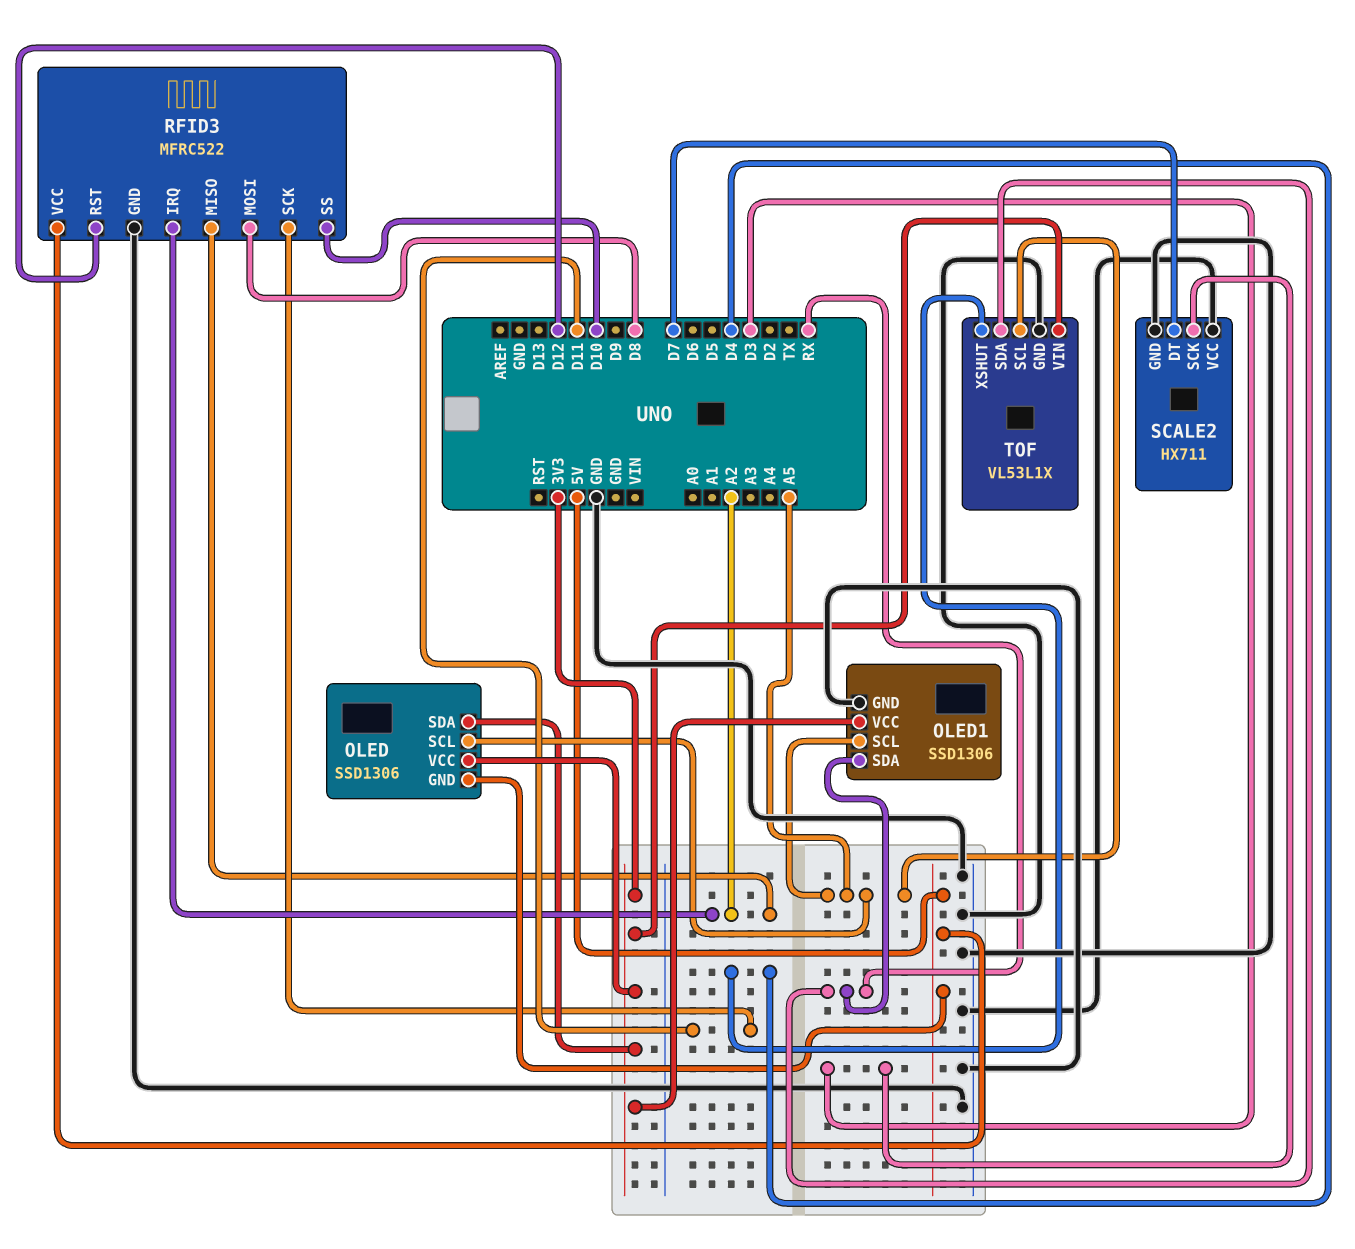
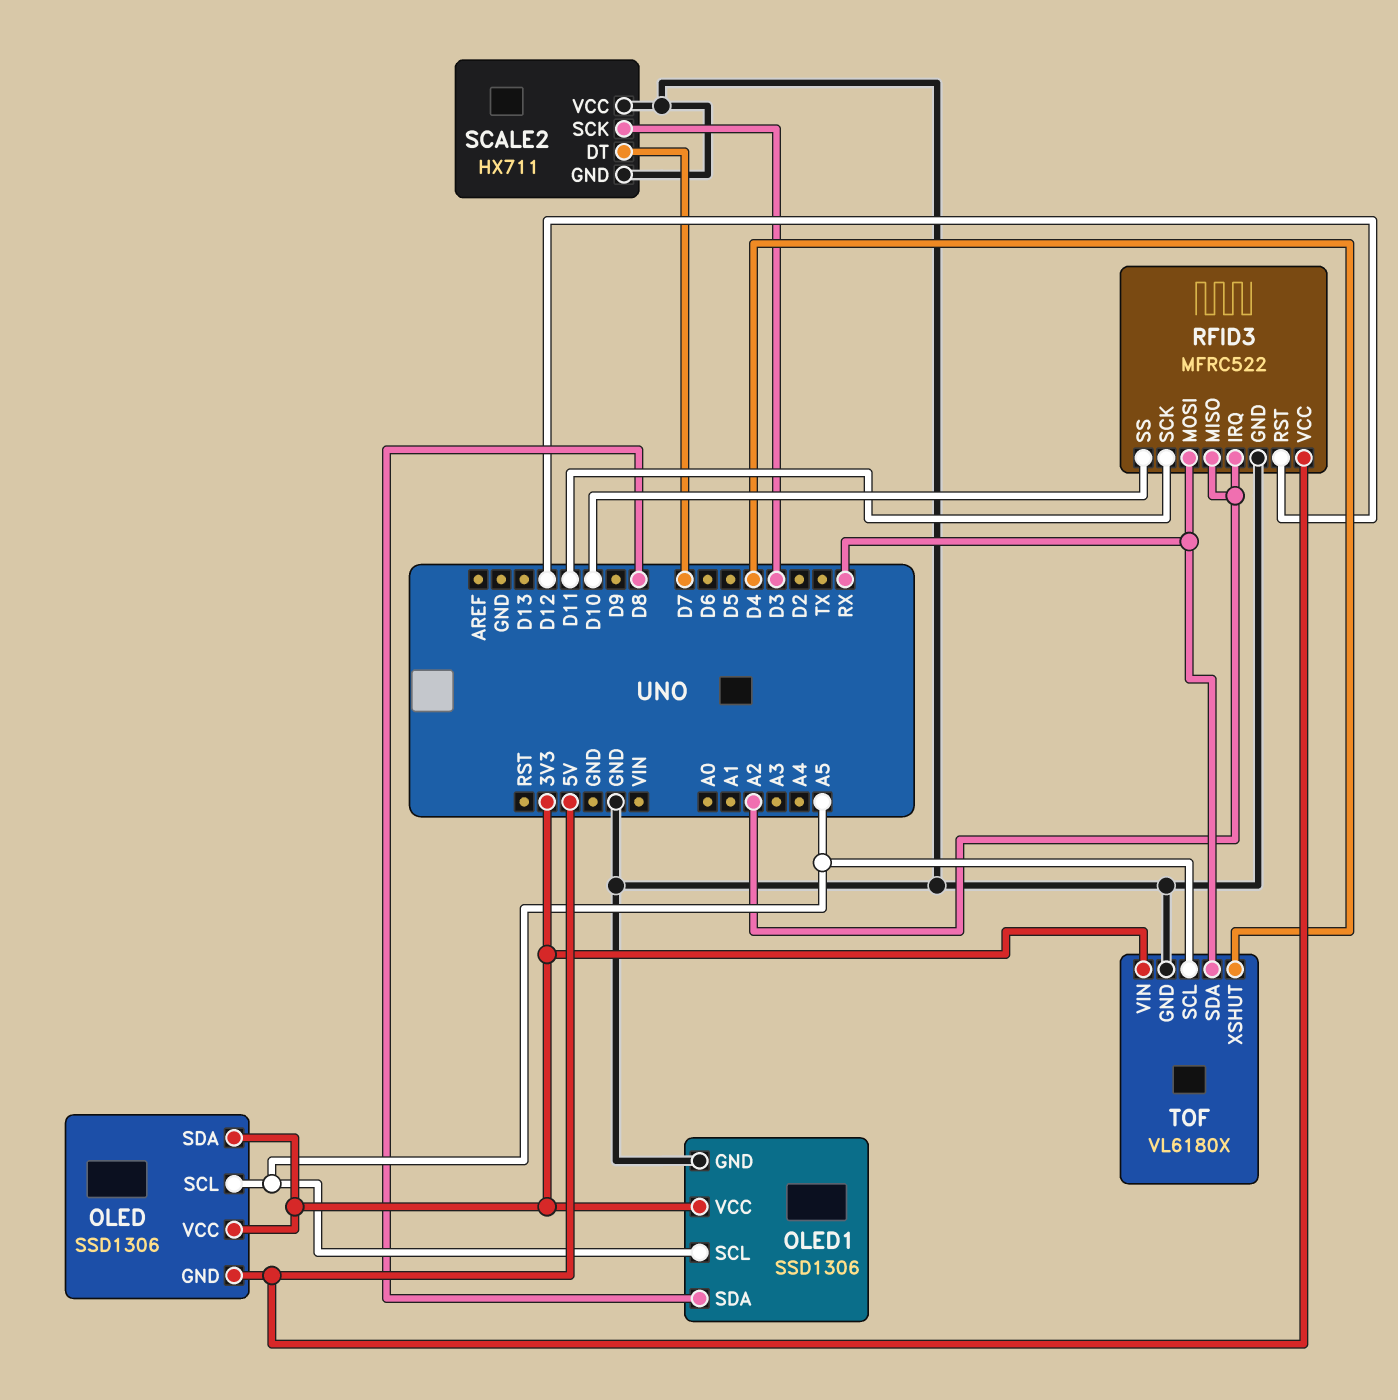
OLED1 pin SDA: RX -> D8
RFID3 pin MOSI: D8 -> RX
TOF: VL53L1X -> VL6180X

